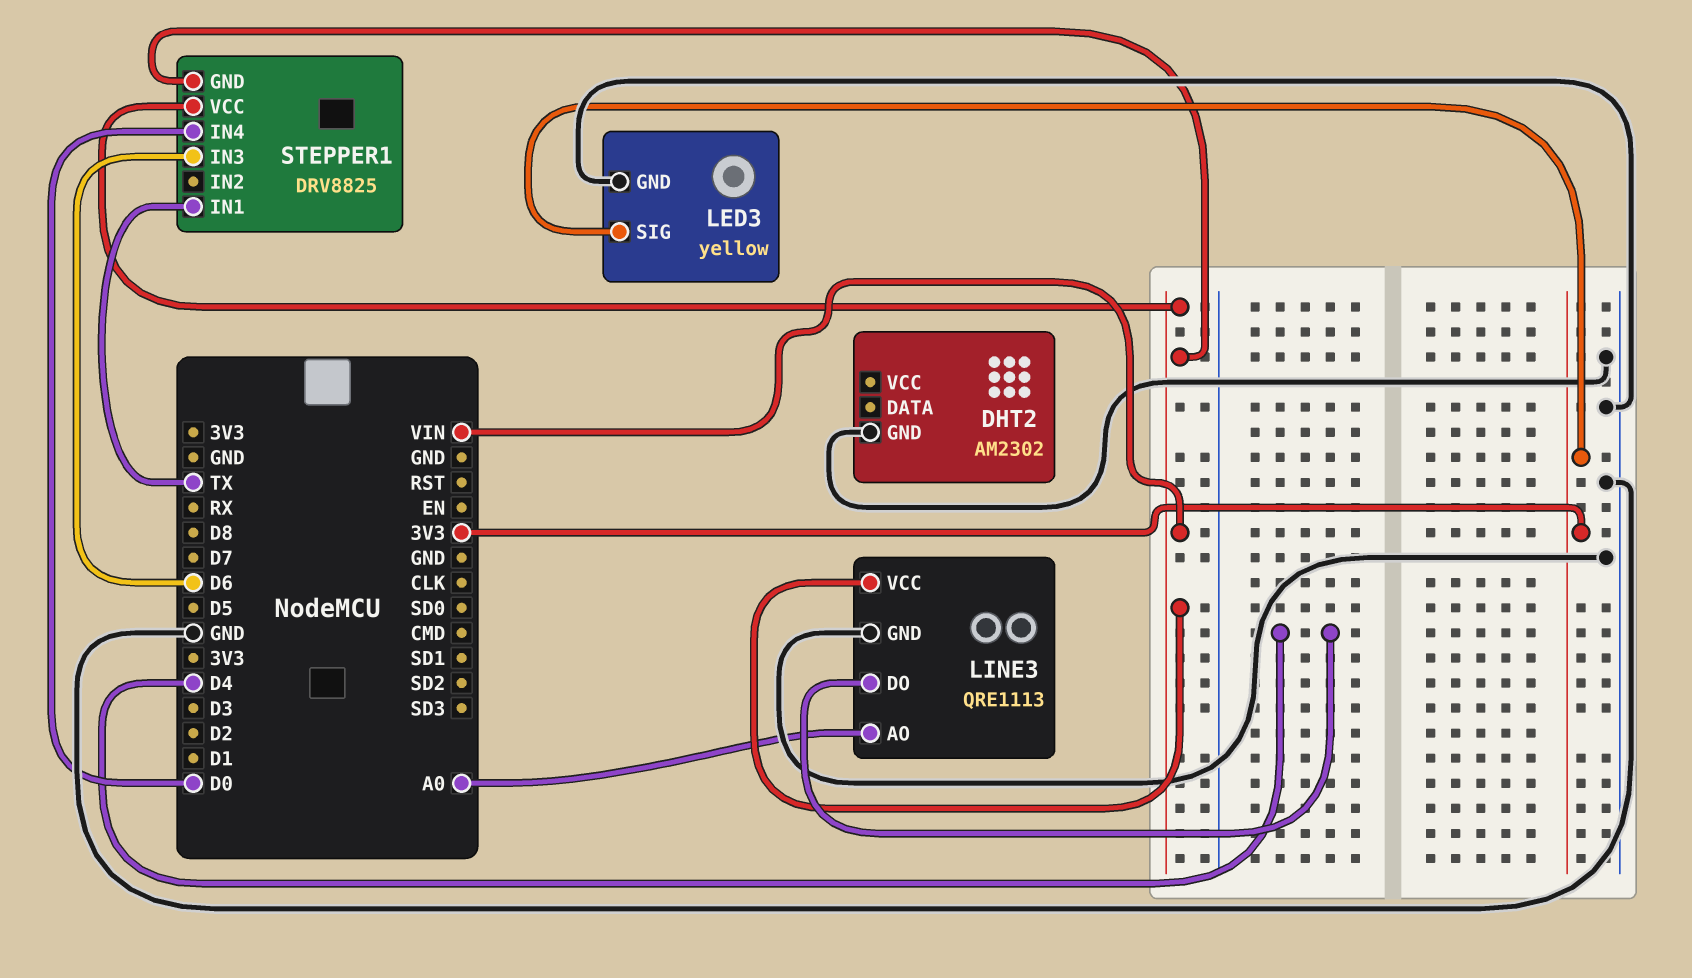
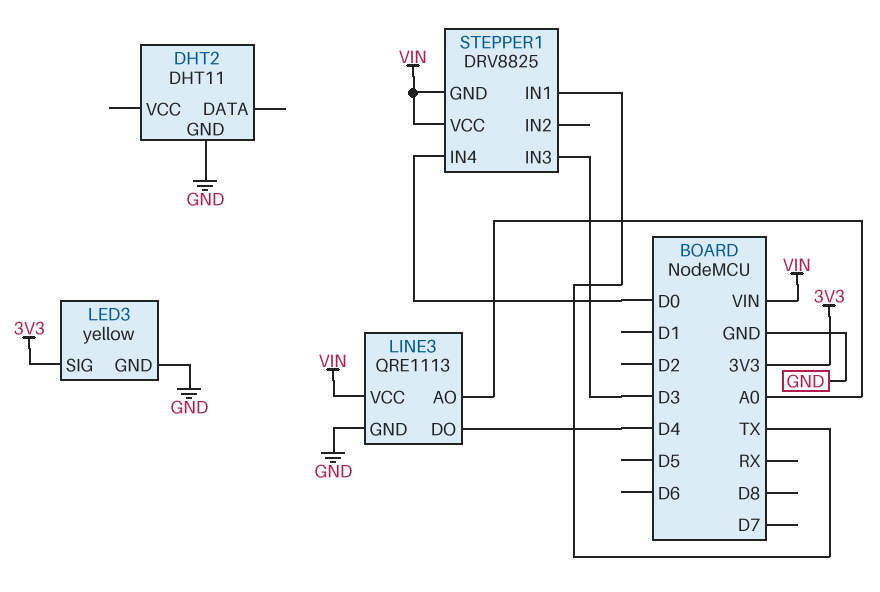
DHT2: AM2302 -> DHT11
STEPPER1 pin IN3: D6 -> D3

